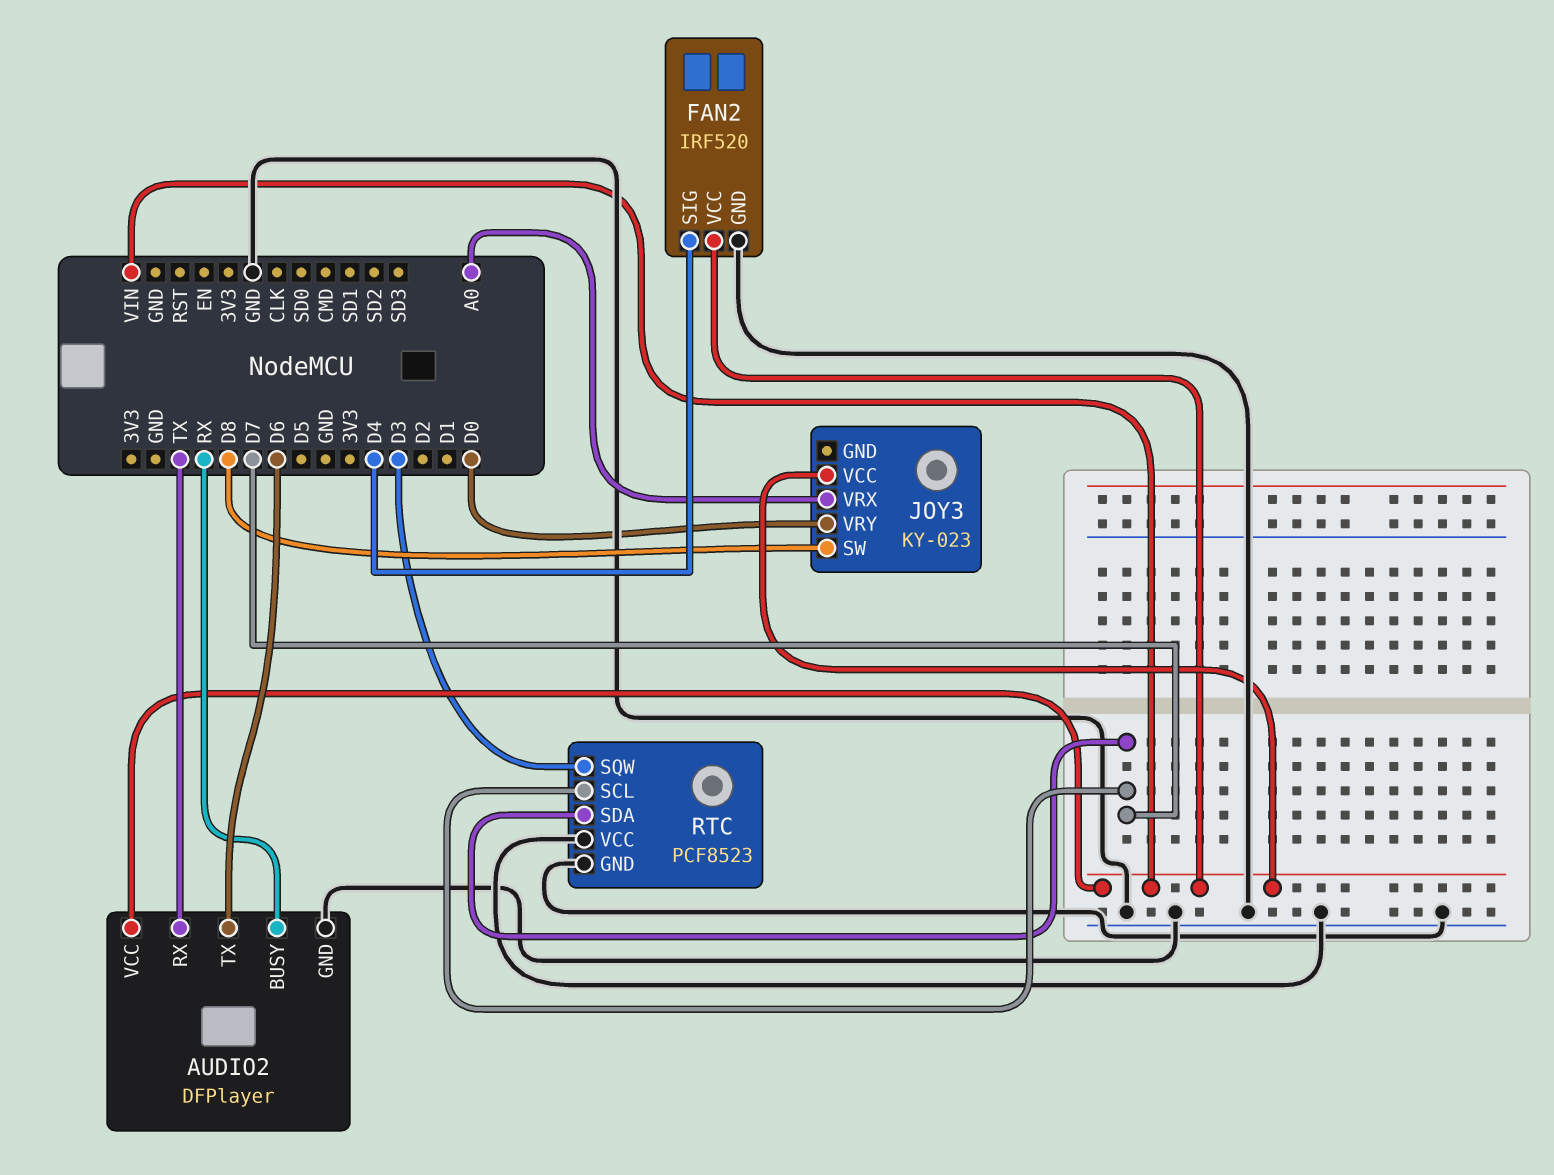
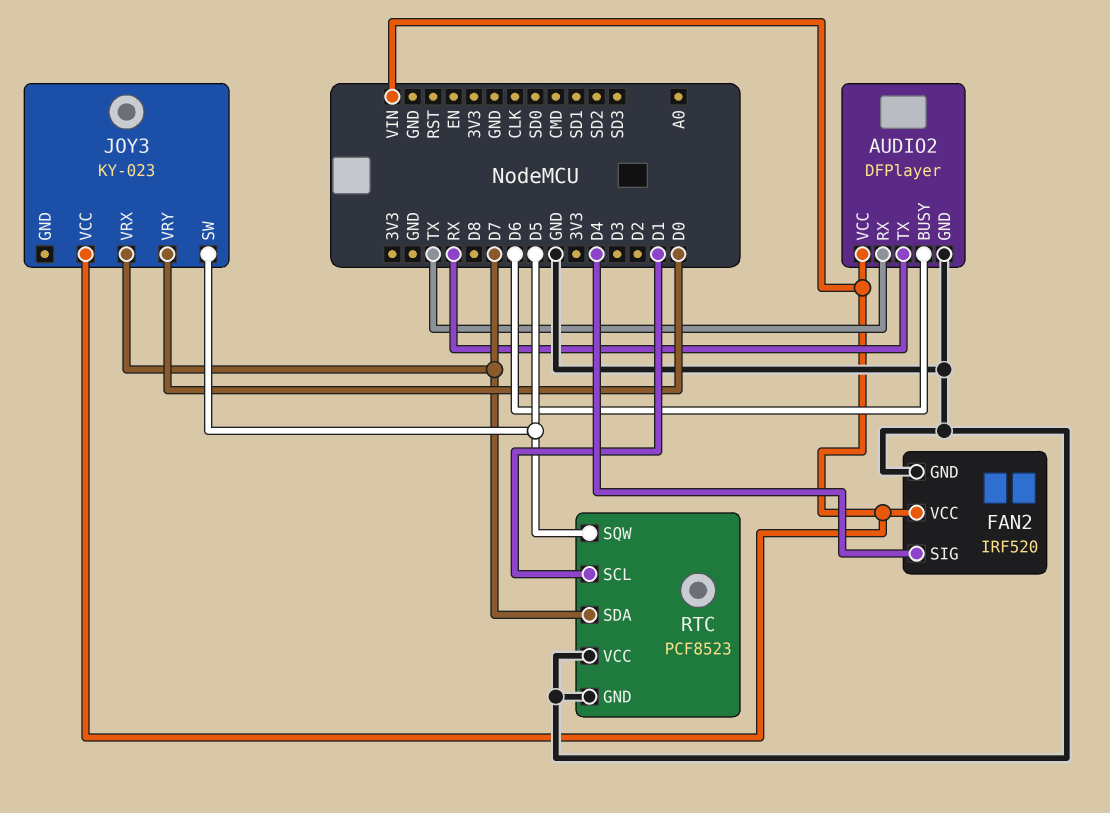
AUDIO2 pin BUSY: RX -> D6
AUDIO2 pin TX: D6 -> RX
JOY3 pin SW: D8 -> D5
JOY3 pin VRX: A0 -> D7
RTC pin SCL: D7 -> D1
RTC pin SQW: D3 -> D5

